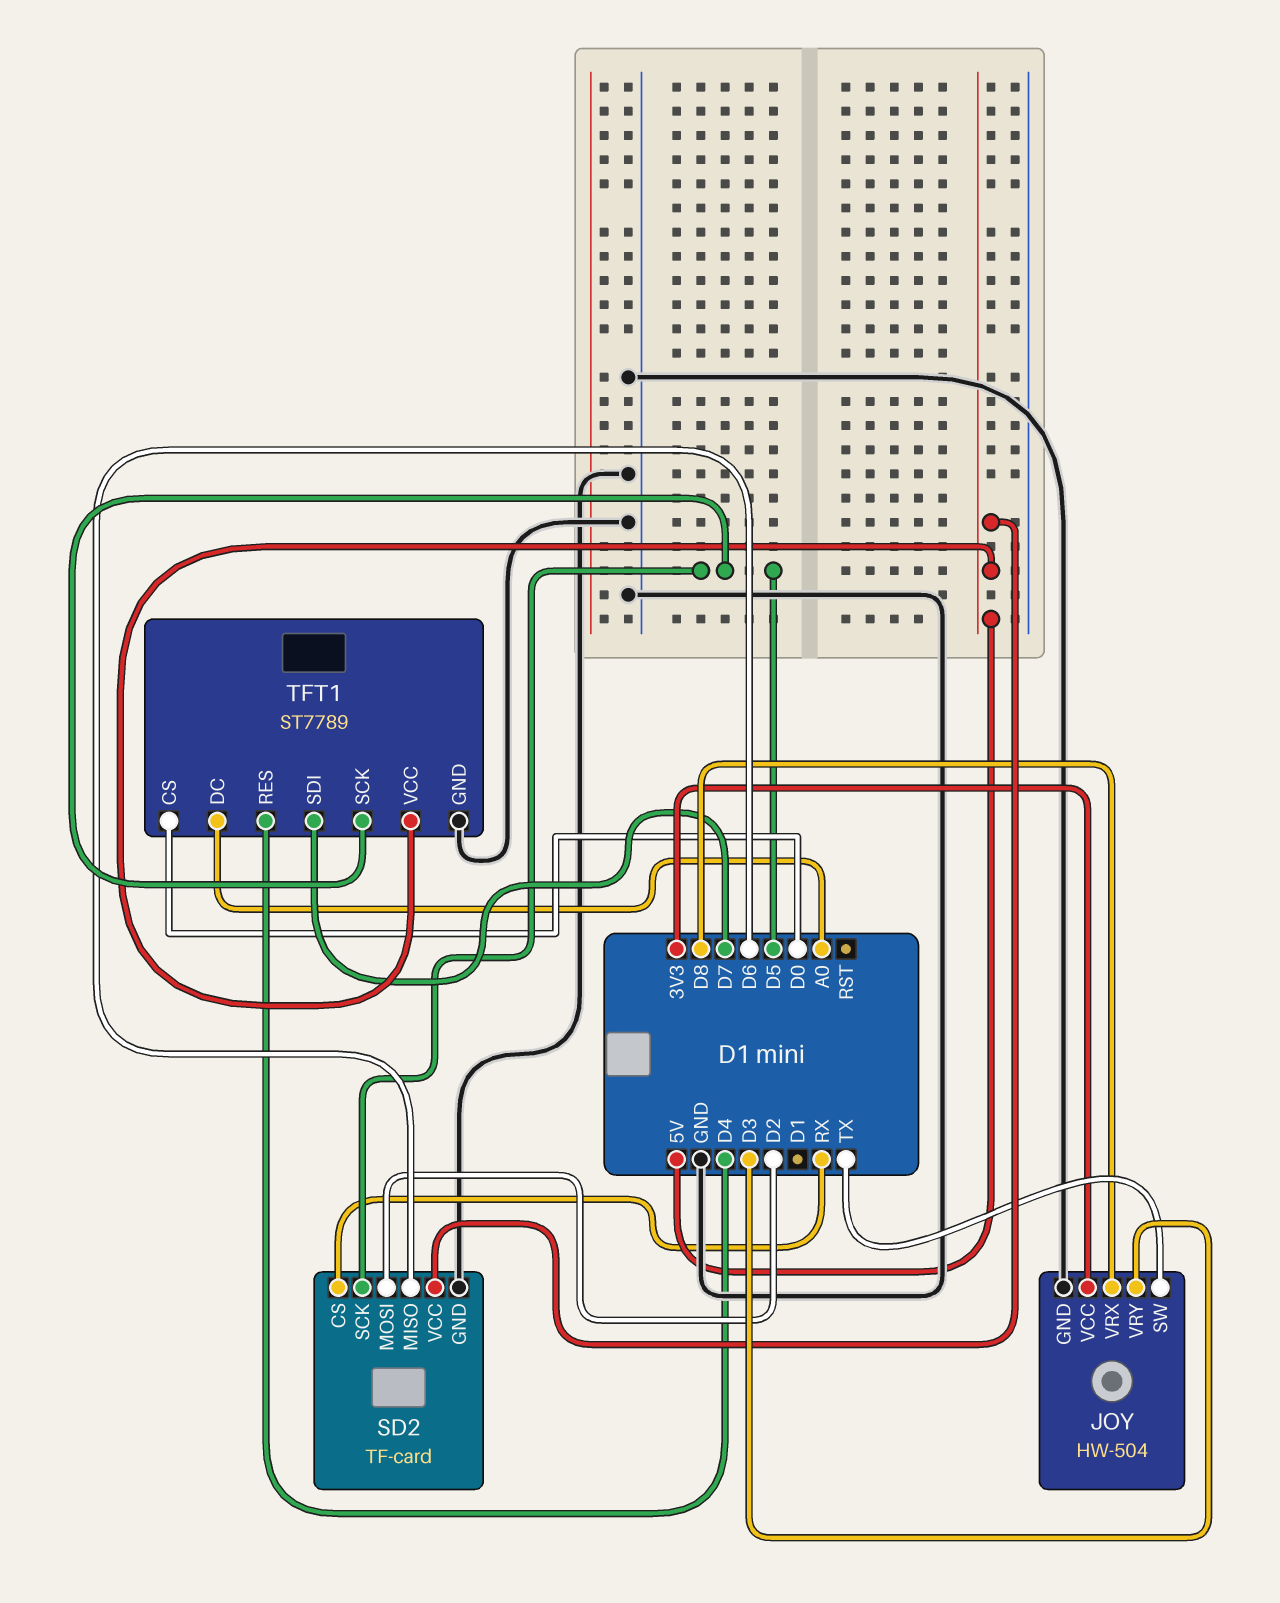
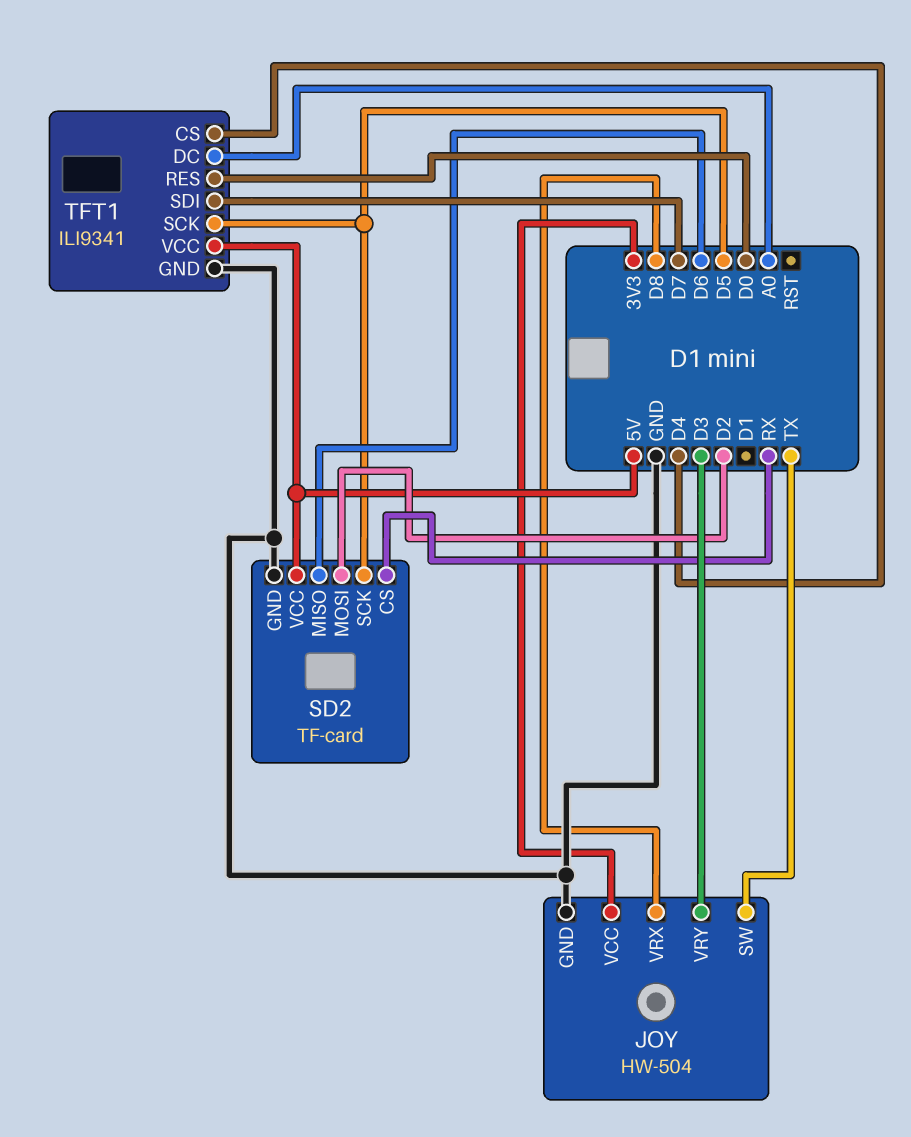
TFT1: ST7789 -> ILI9341
TFT1 pin CS: D0 -> D4
TFT1 pin RES: D4 -> D0

